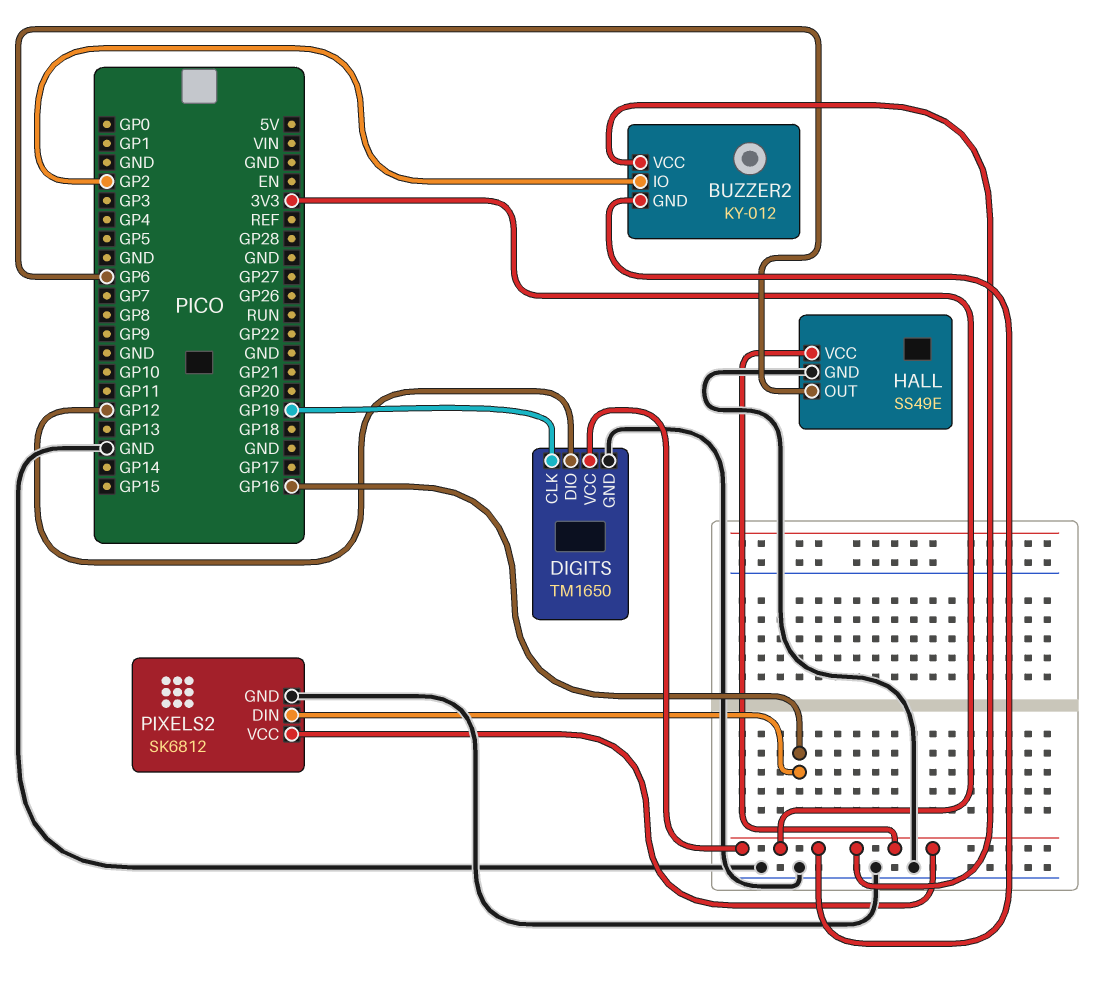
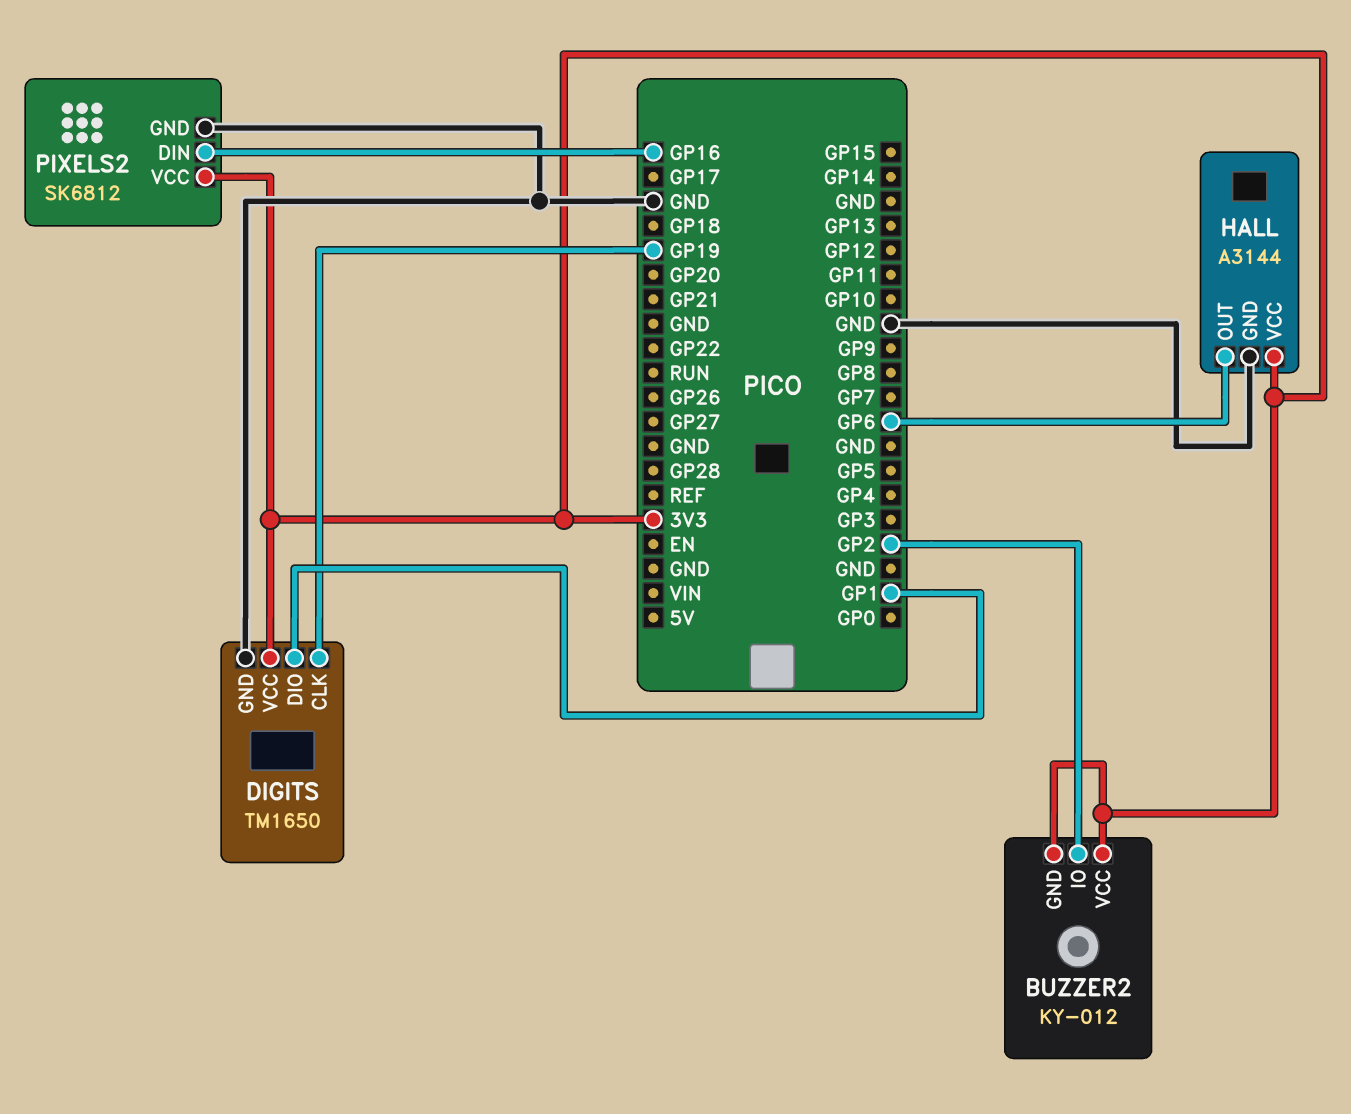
DIGITS pin DIO: GP12 -> GP1
HALL: SS49E -> A3144

